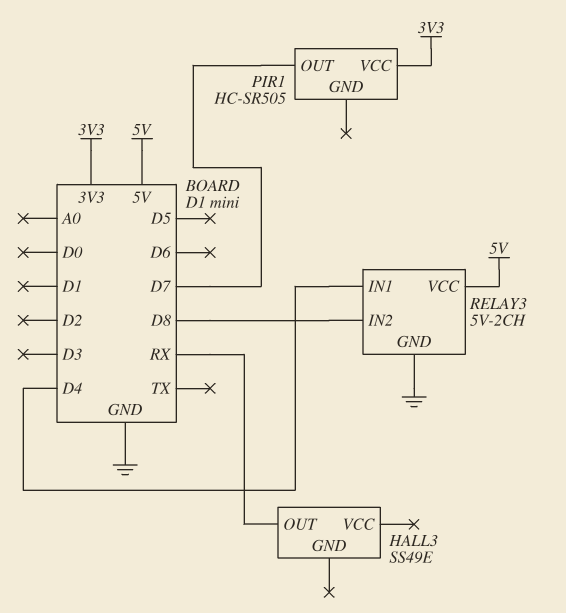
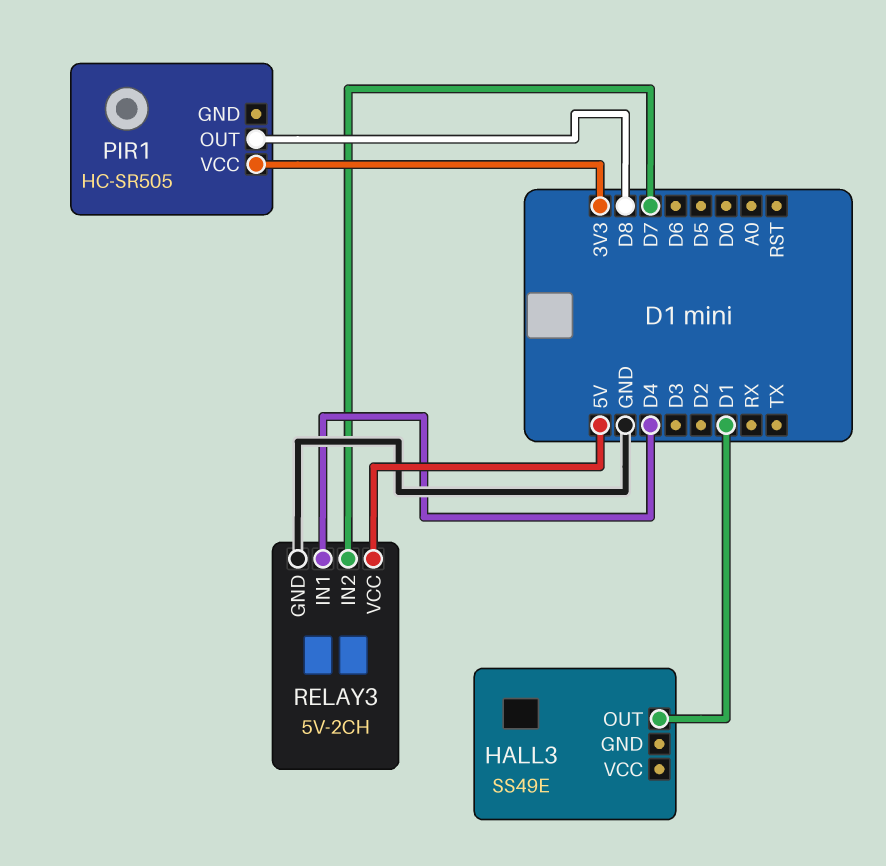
HALL3 pin OUT: RX -> D1
PIR1 pin OUT: D7 -> D8
RELAY3 pin IN2: D8 -> D7

